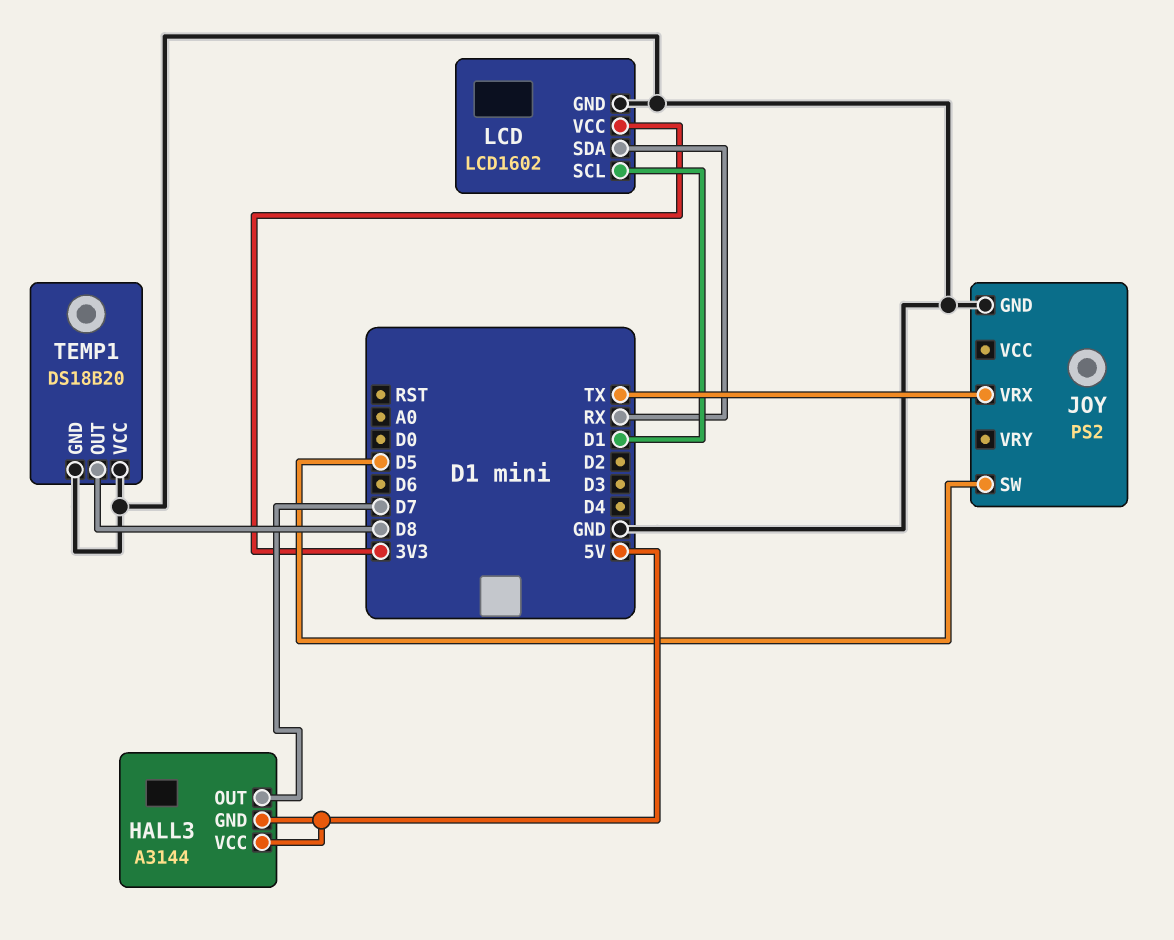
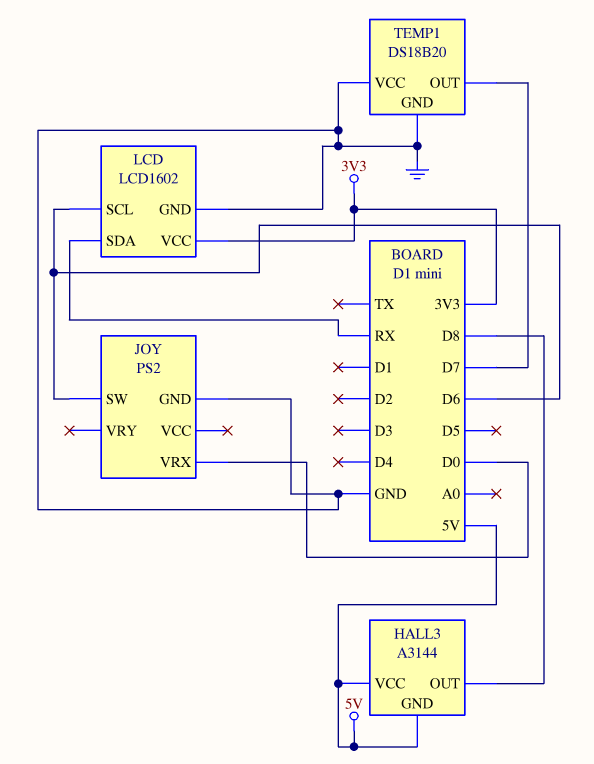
HALL3 pin OUT: D7 -> D8
JOY pin SW: D5 -> D6
JOY pin VRX: TX -> D0
LCD pin SCL: D1 -> D6
TEMP1 pin OUT: D8 -> D7

